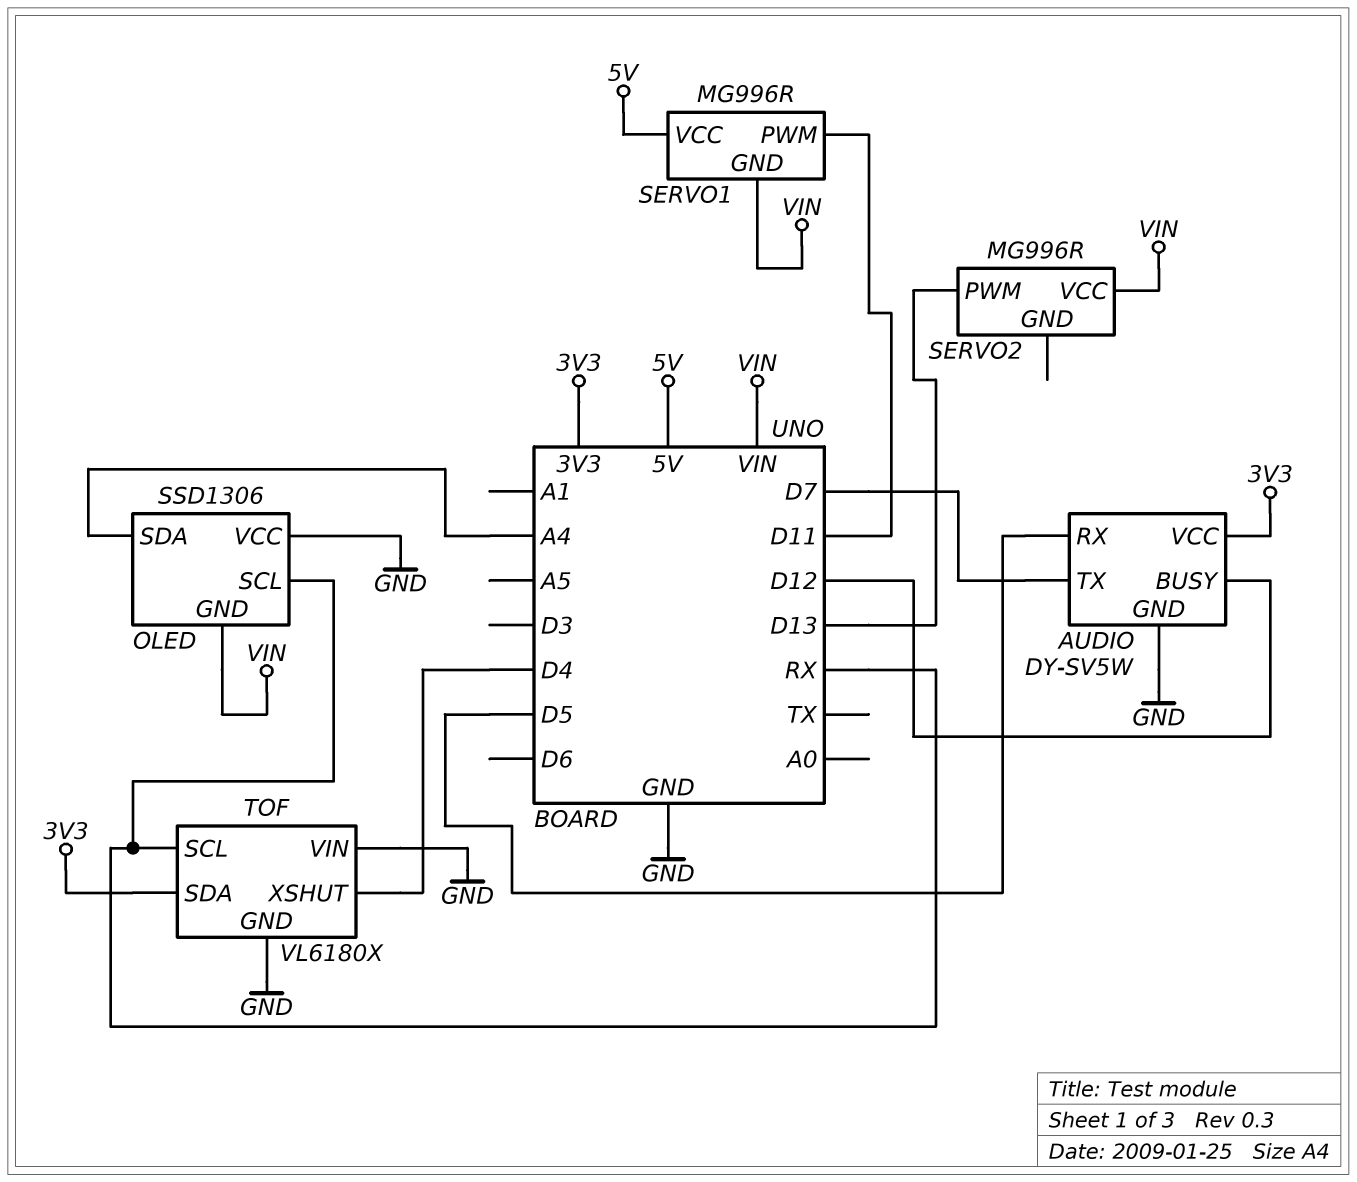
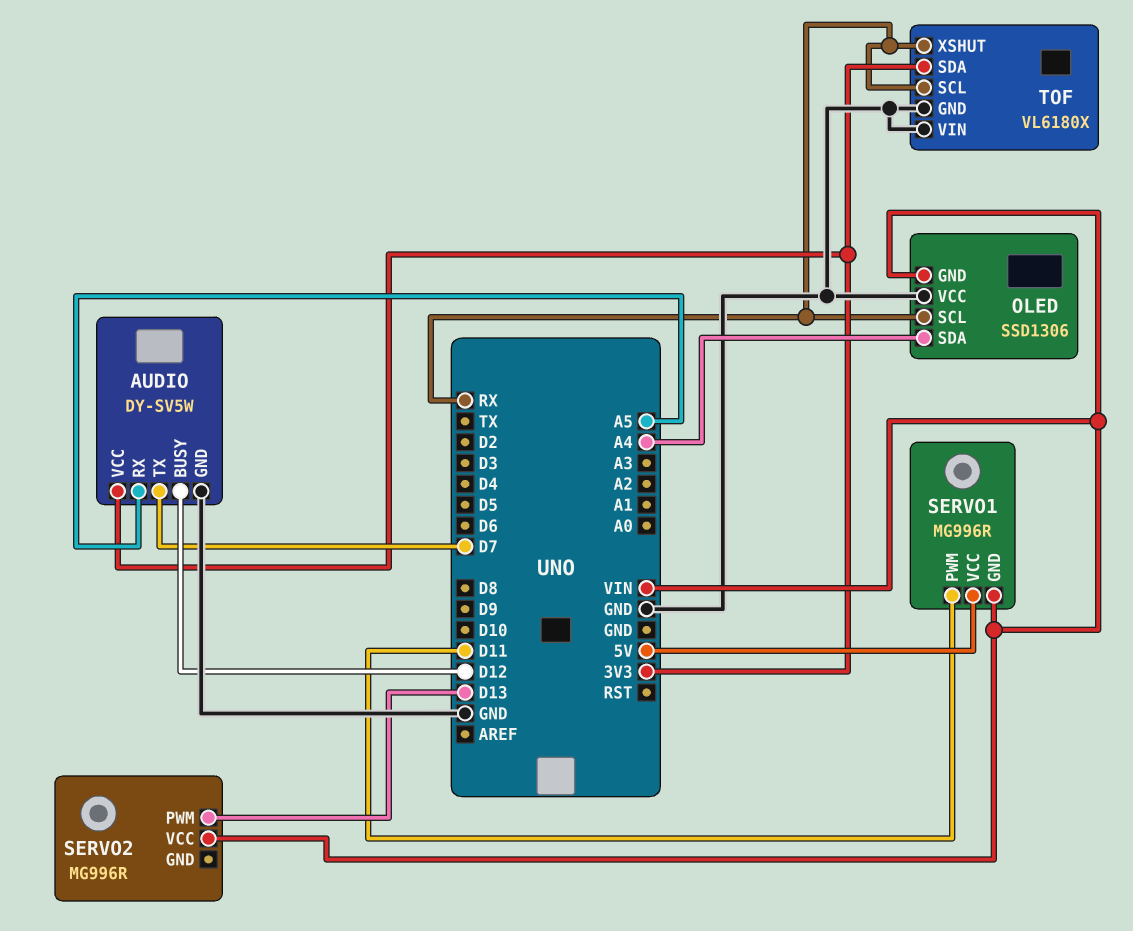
AUDIO pin RX: D5 -> A5
TOF pin XSHUT: D4 -> RX

